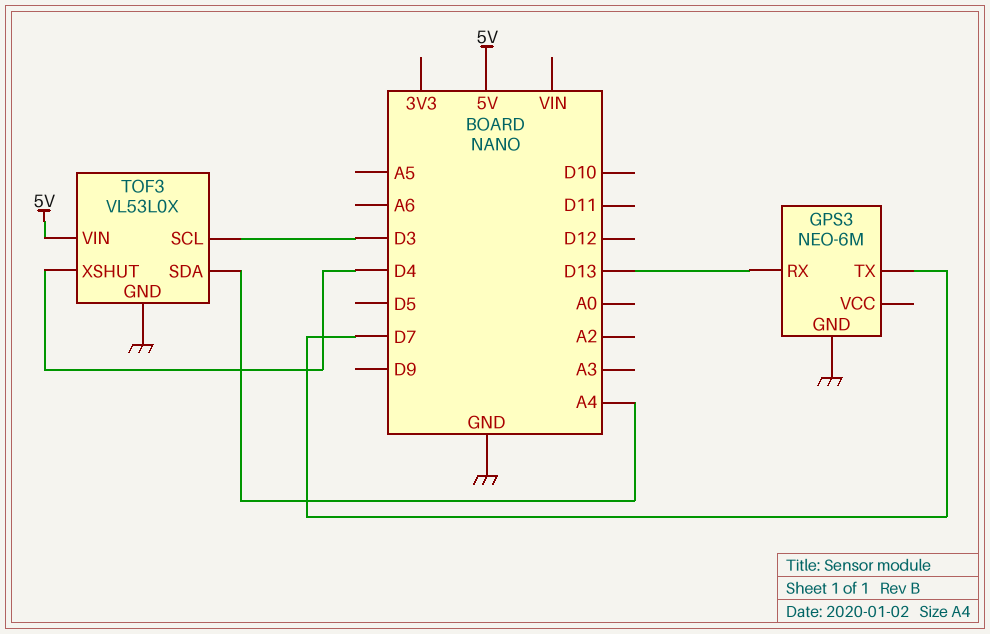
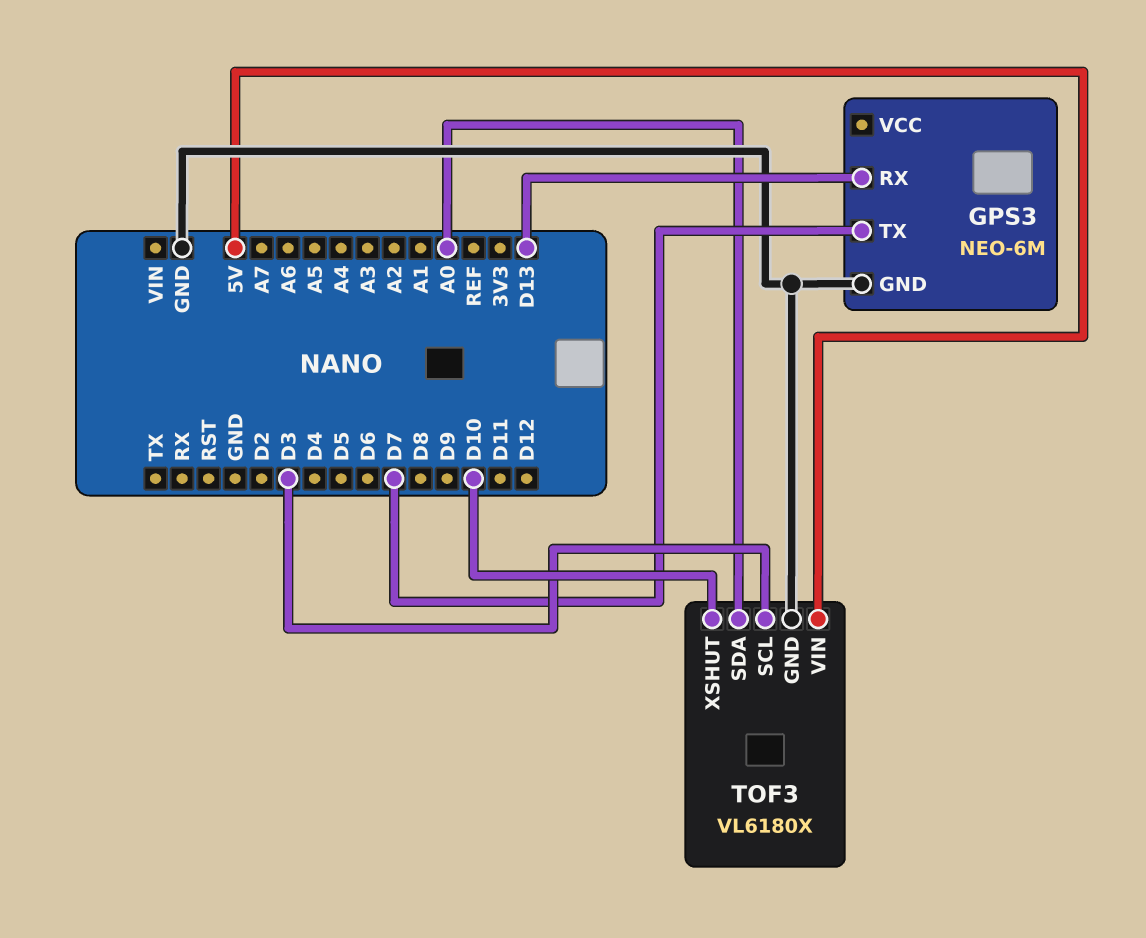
TOF3: VL53L0X -> VL6180X
TOF3 pin SDA: A4 -> A0
TOF3 pin XSHUT: D4 -> D10

